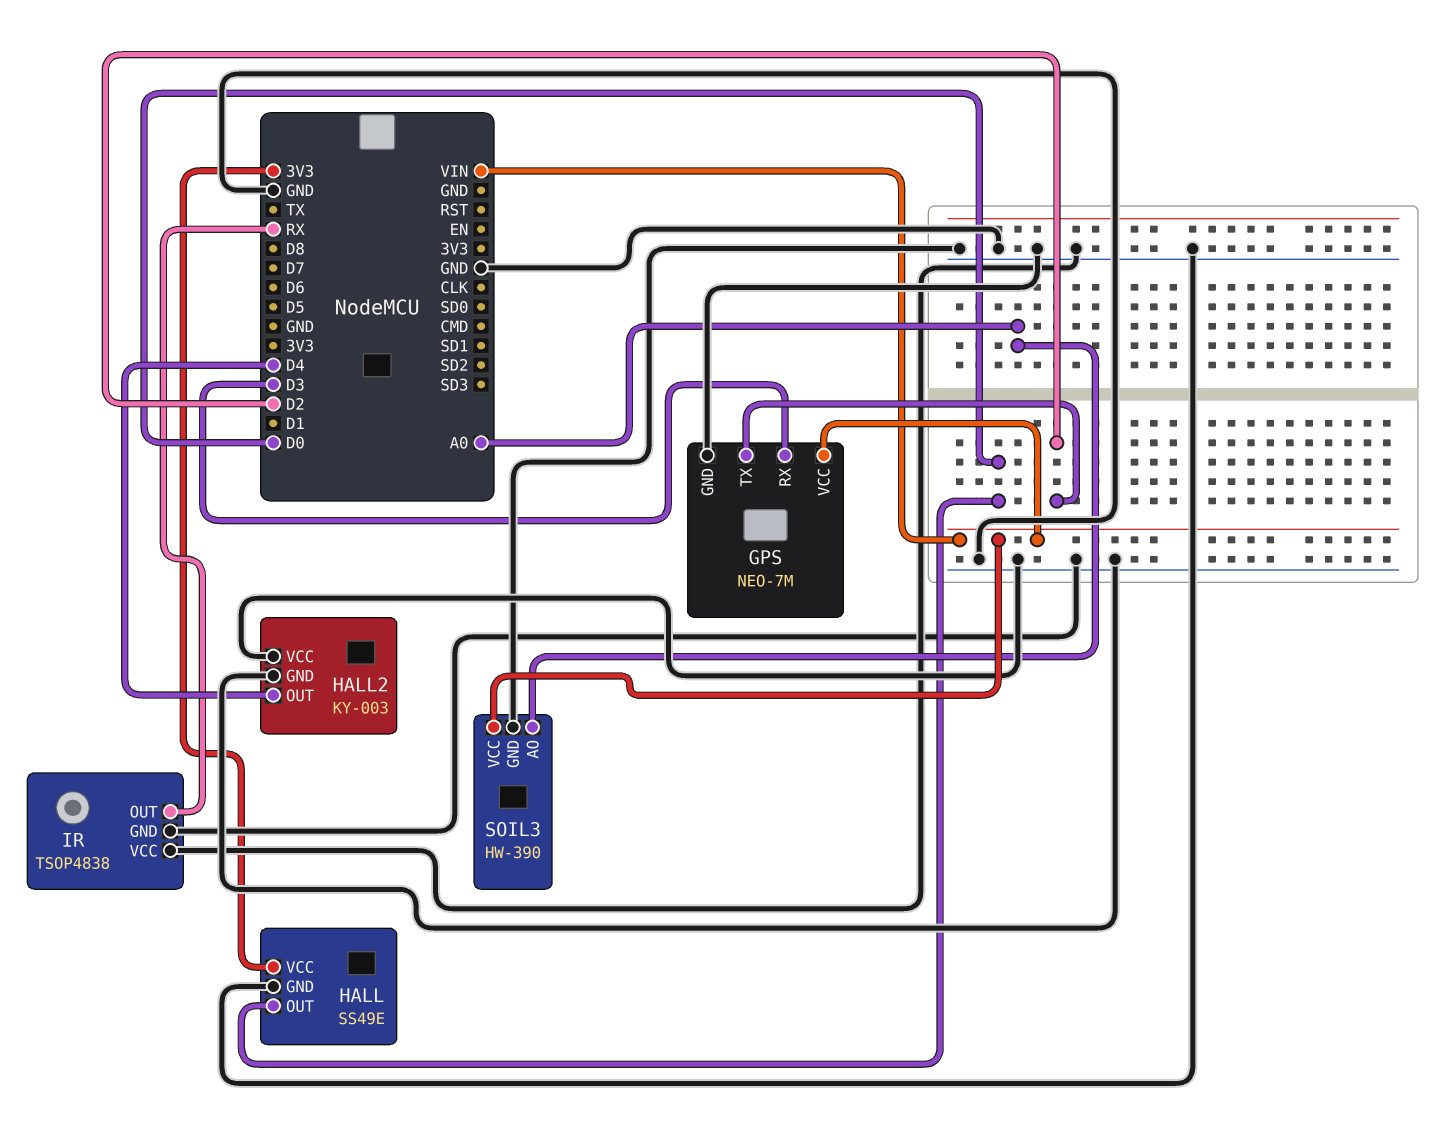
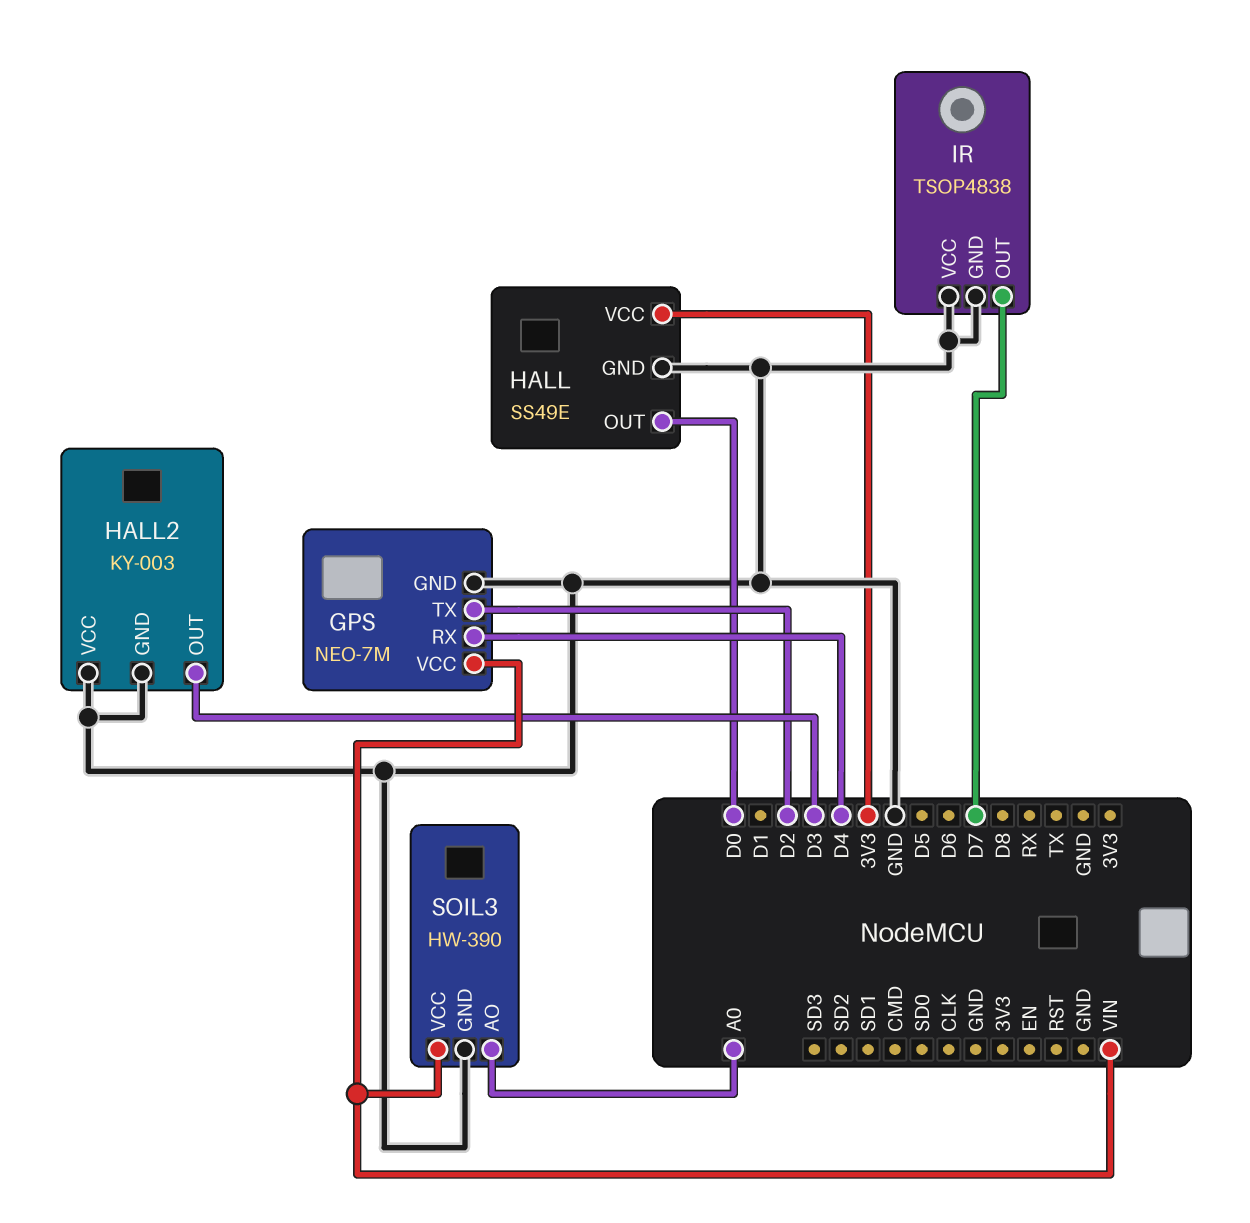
GPS pin RX: D3 -> D4
HALL2 pin OUT: D4 -> D3
IR pin OUT: RX -> D7

